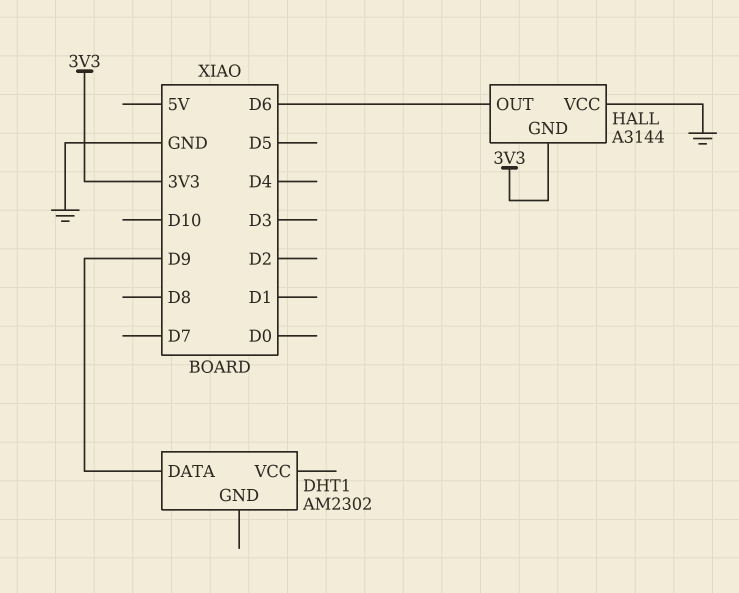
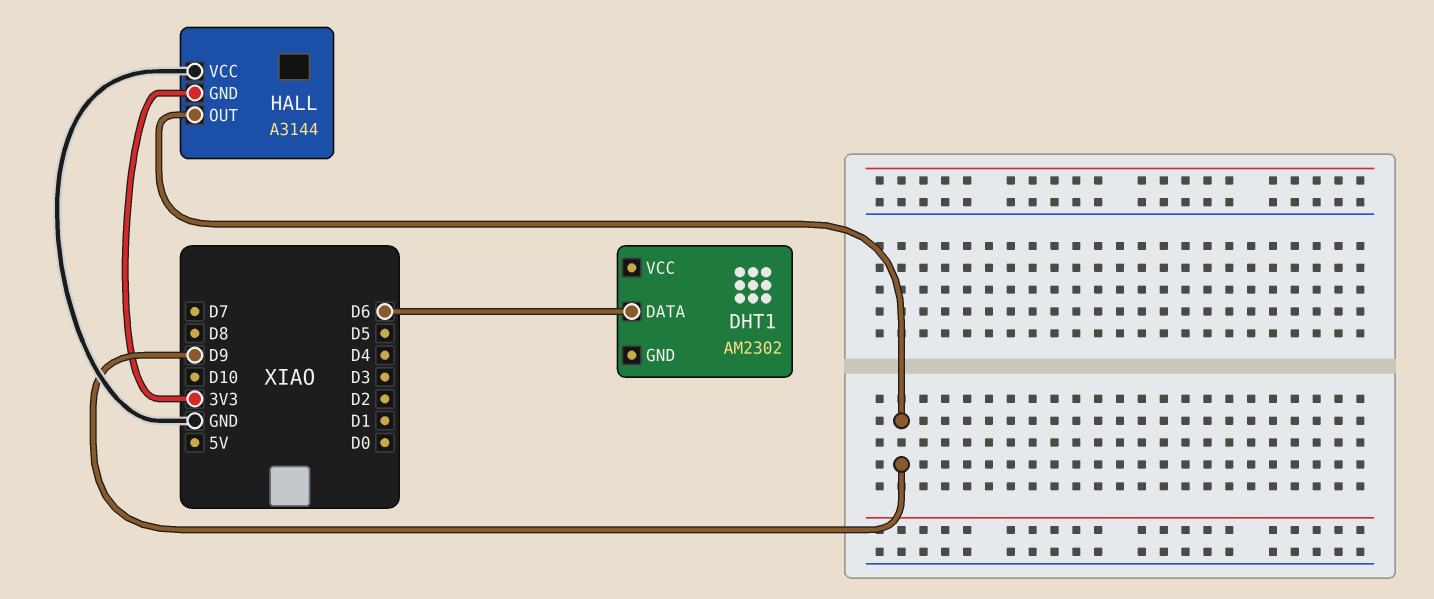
DHT1 pin DATA: D9 -> D6
HALL pin OUT: D6 -> D9

